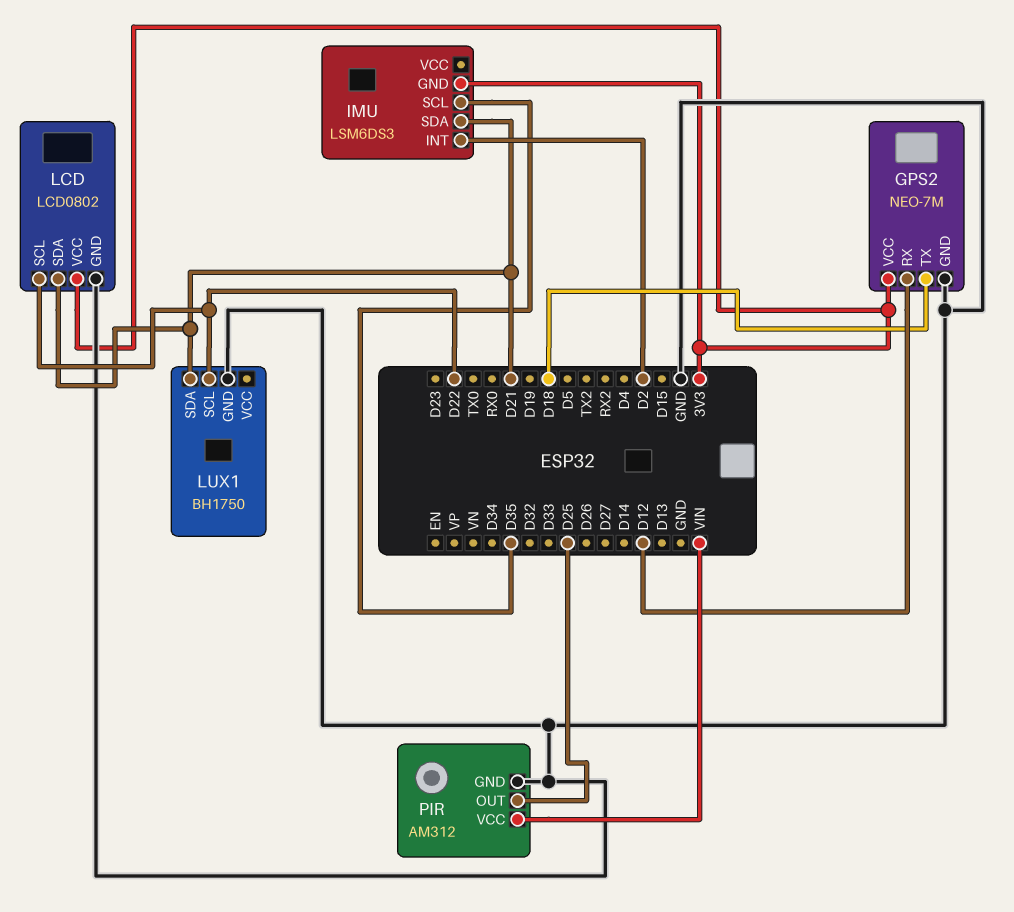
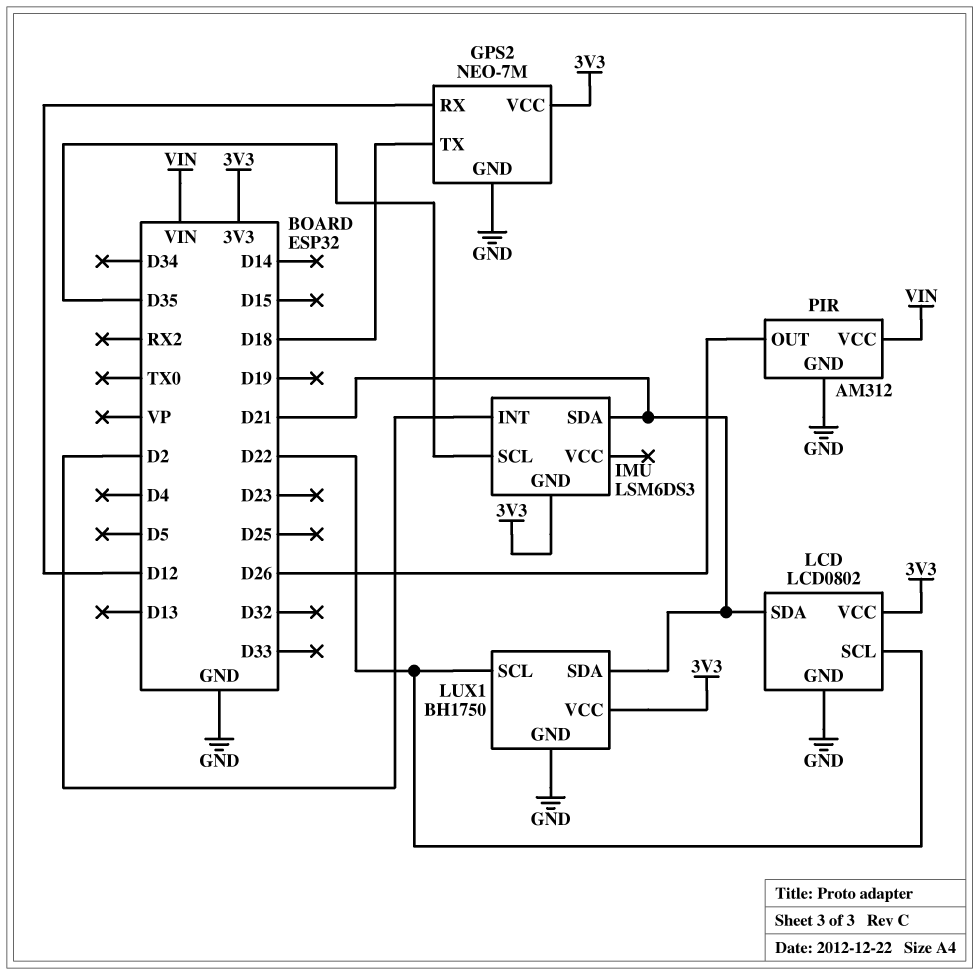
LUX1 pin VCC: none -> 3V3
PIR pin OUT: D25 -> D26

